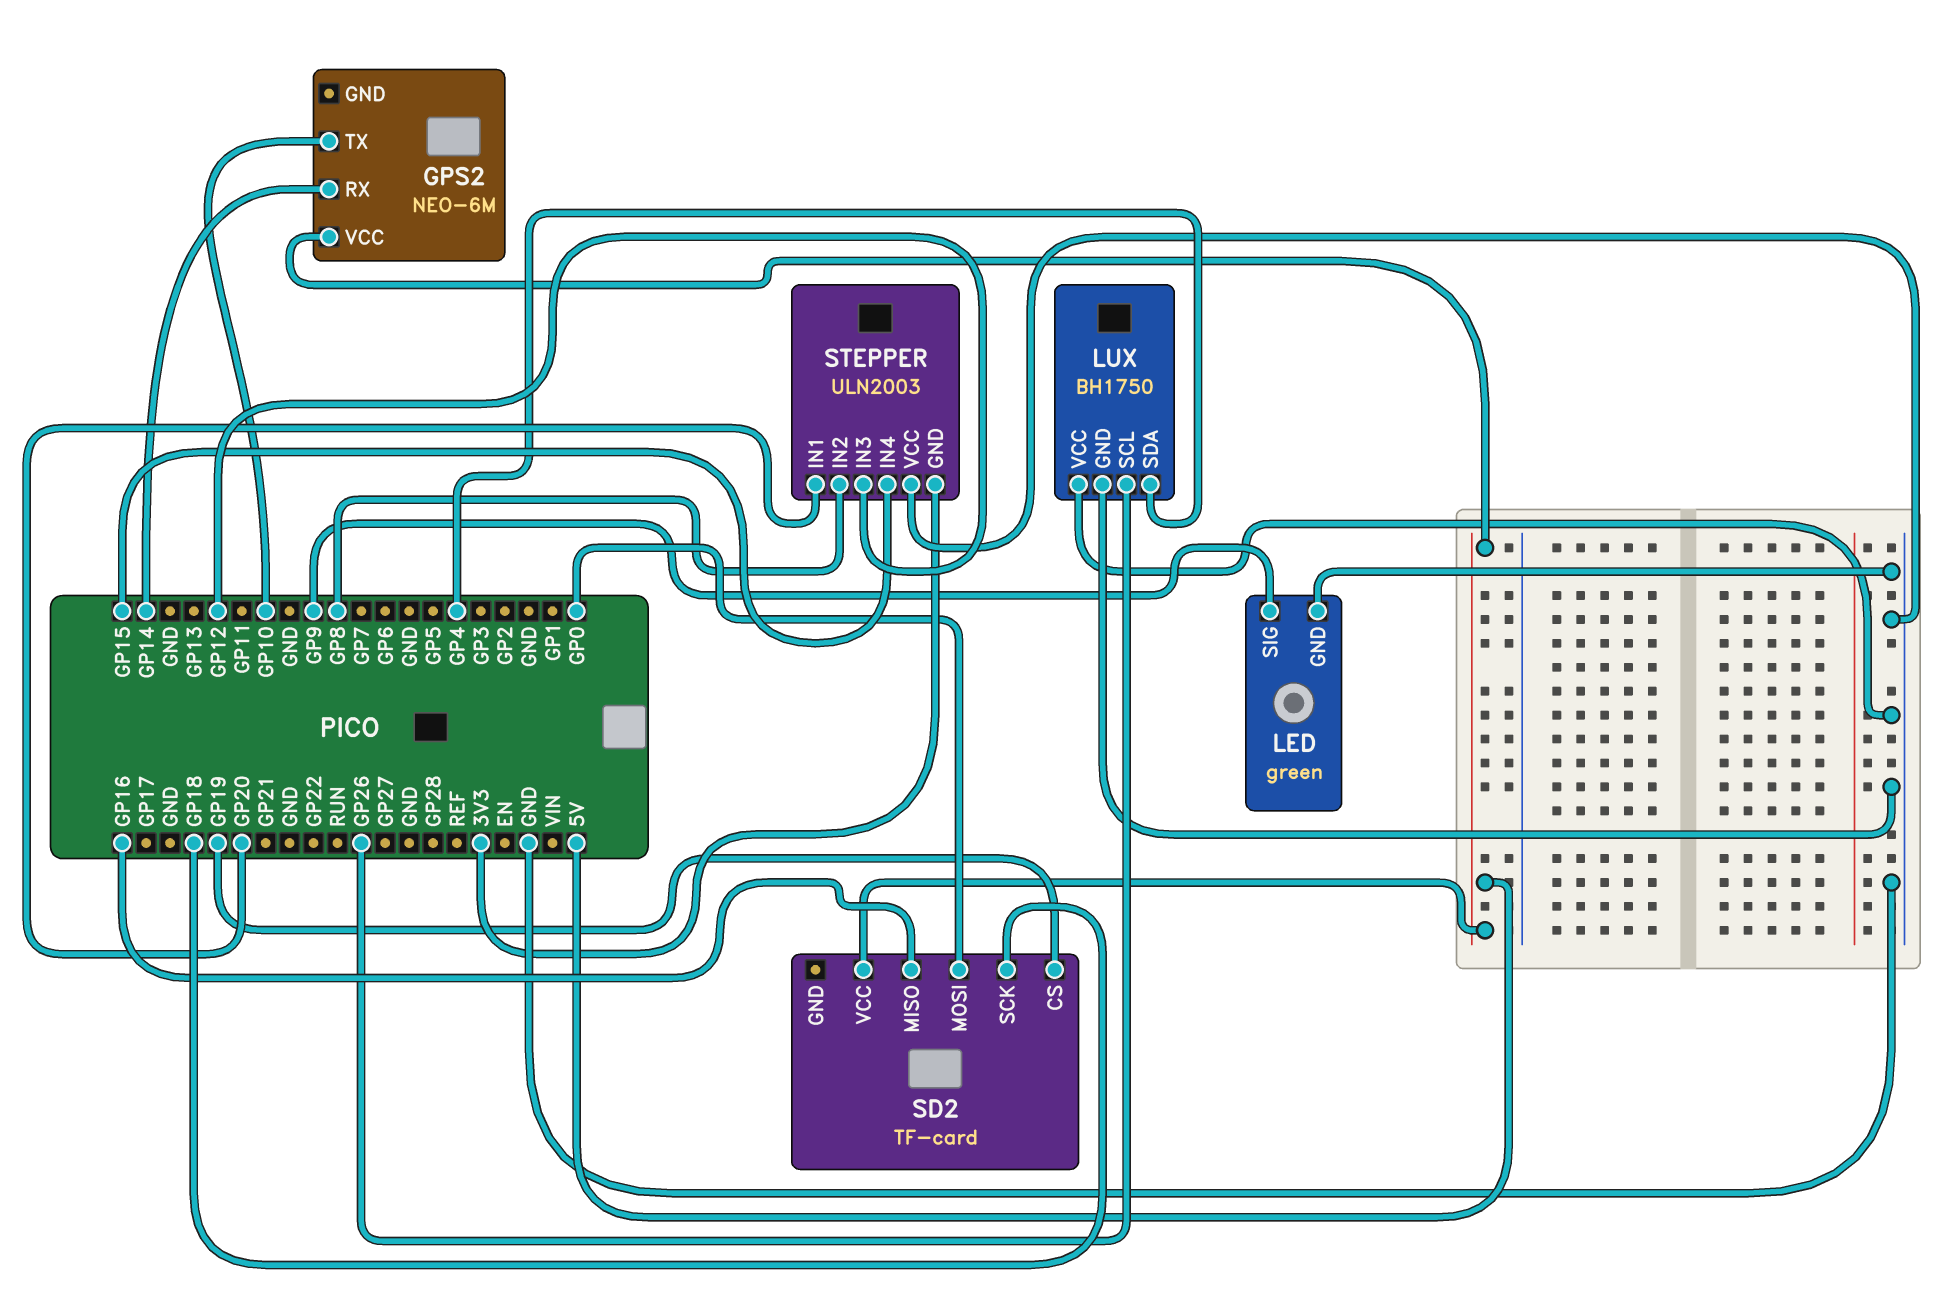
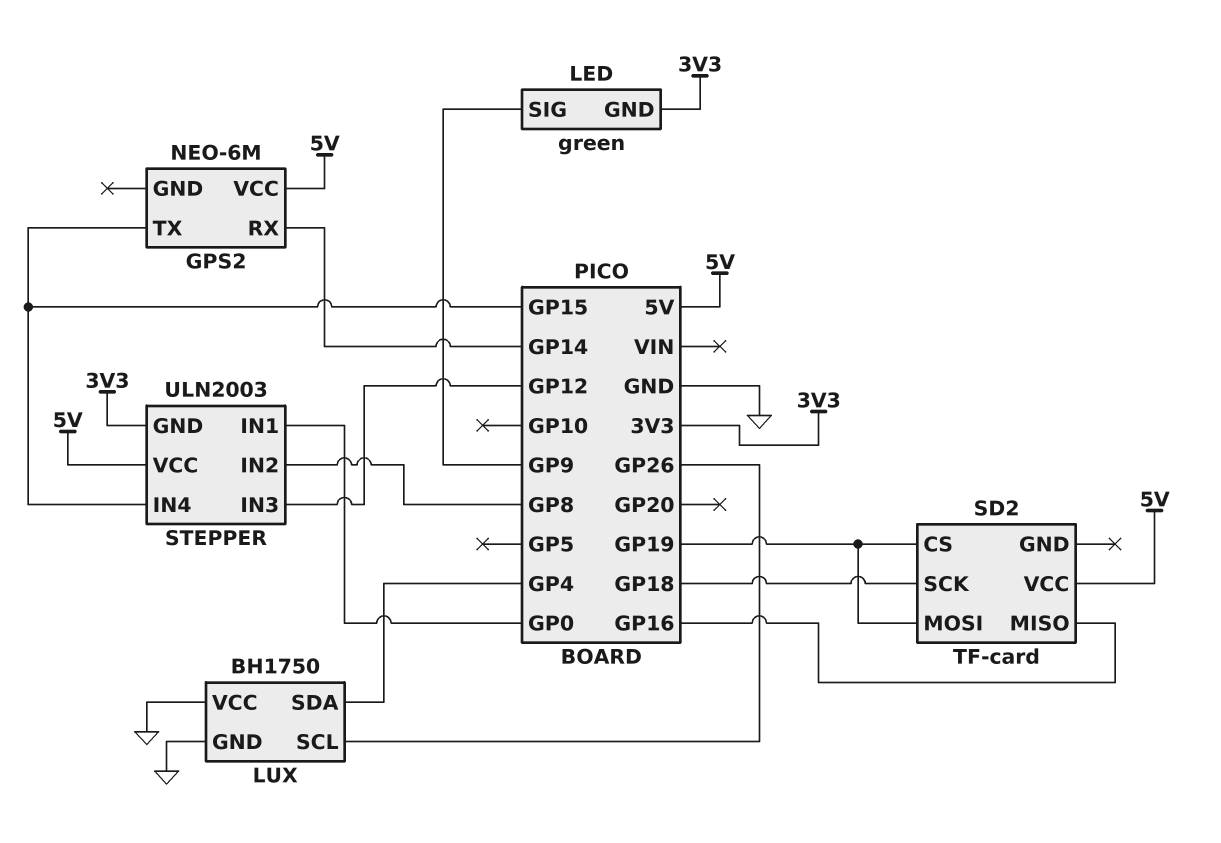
GPS2 pin TX: GP10 -> GP15
LED pin GND: GND -> 3V3
SD2 pin MOSI: GP0 -> GP19
STEPPER pin IN1: GP20 -> GP0
STEPPER pin VCC: GND -> 5V

